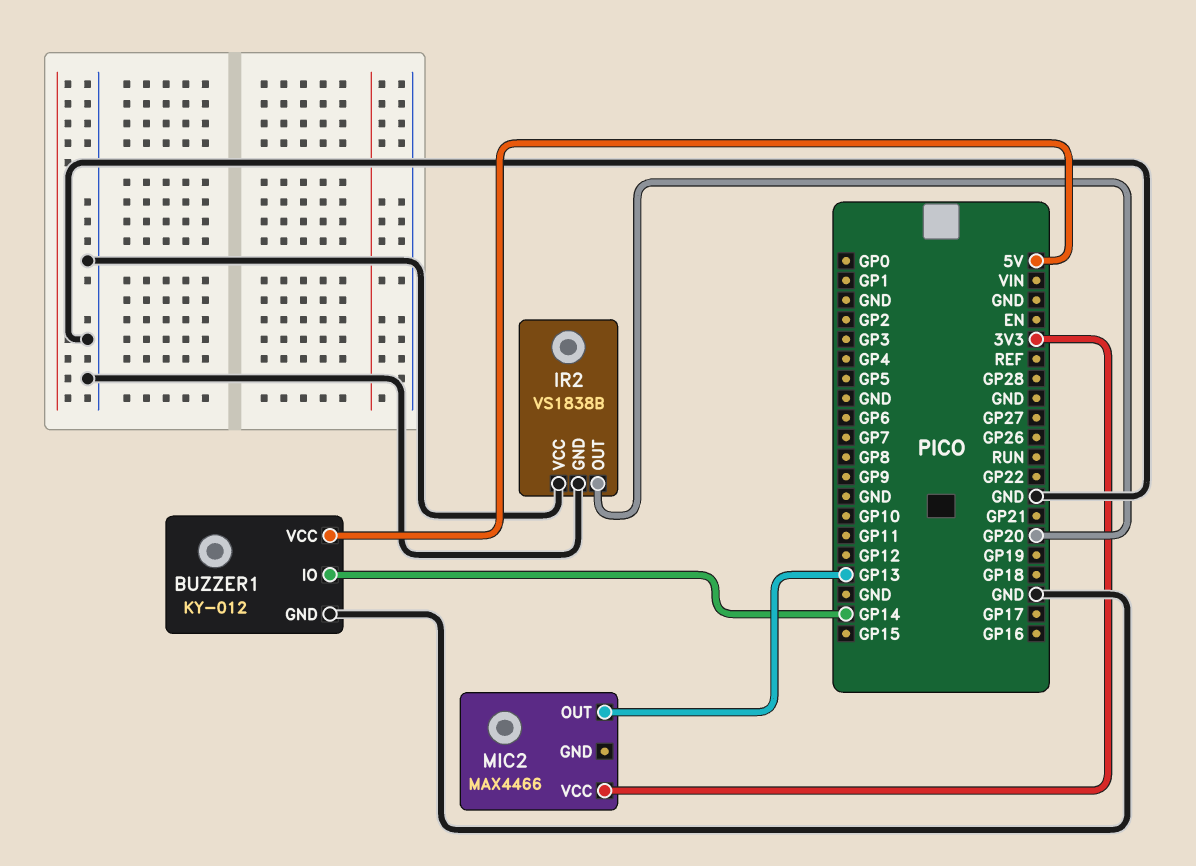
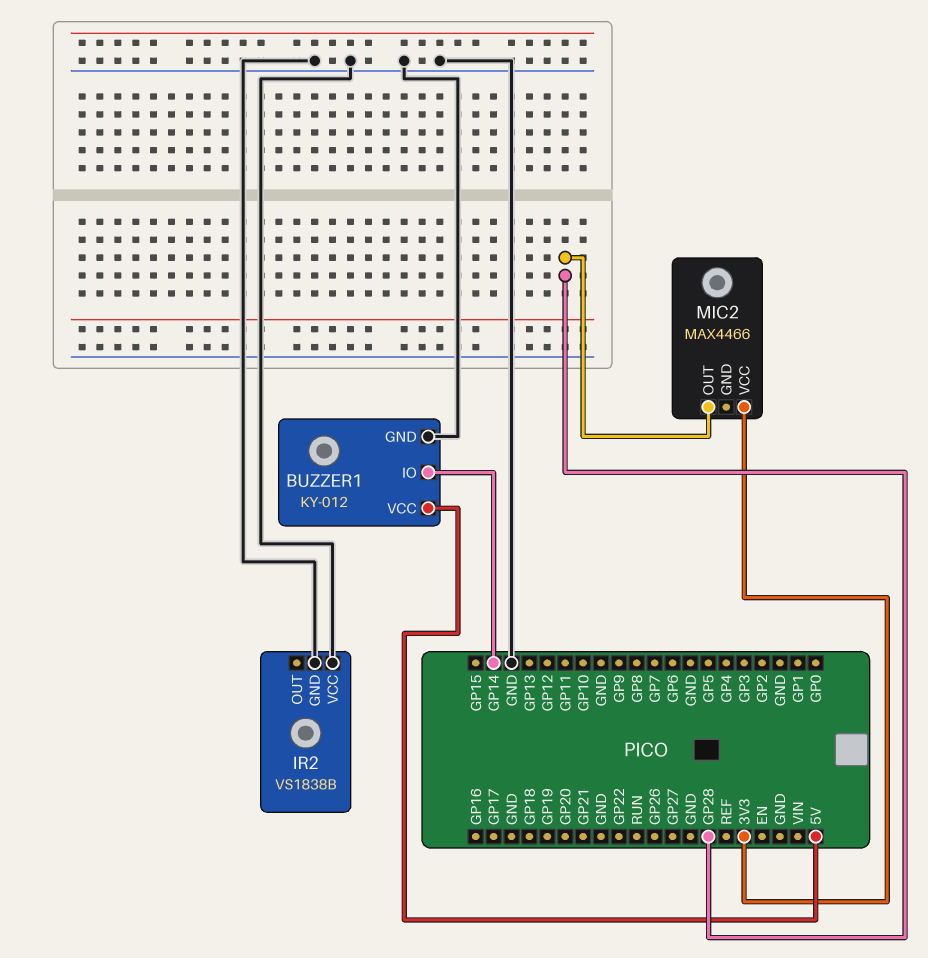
IR2 pin OUT: GP20 -> none
MIC2 pin OUT: GP13 -> GP28

